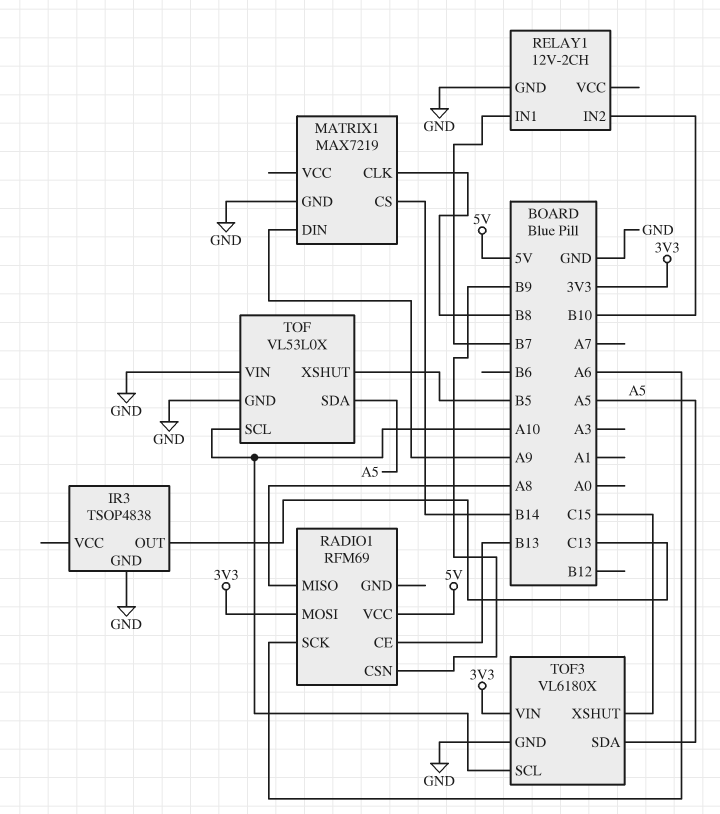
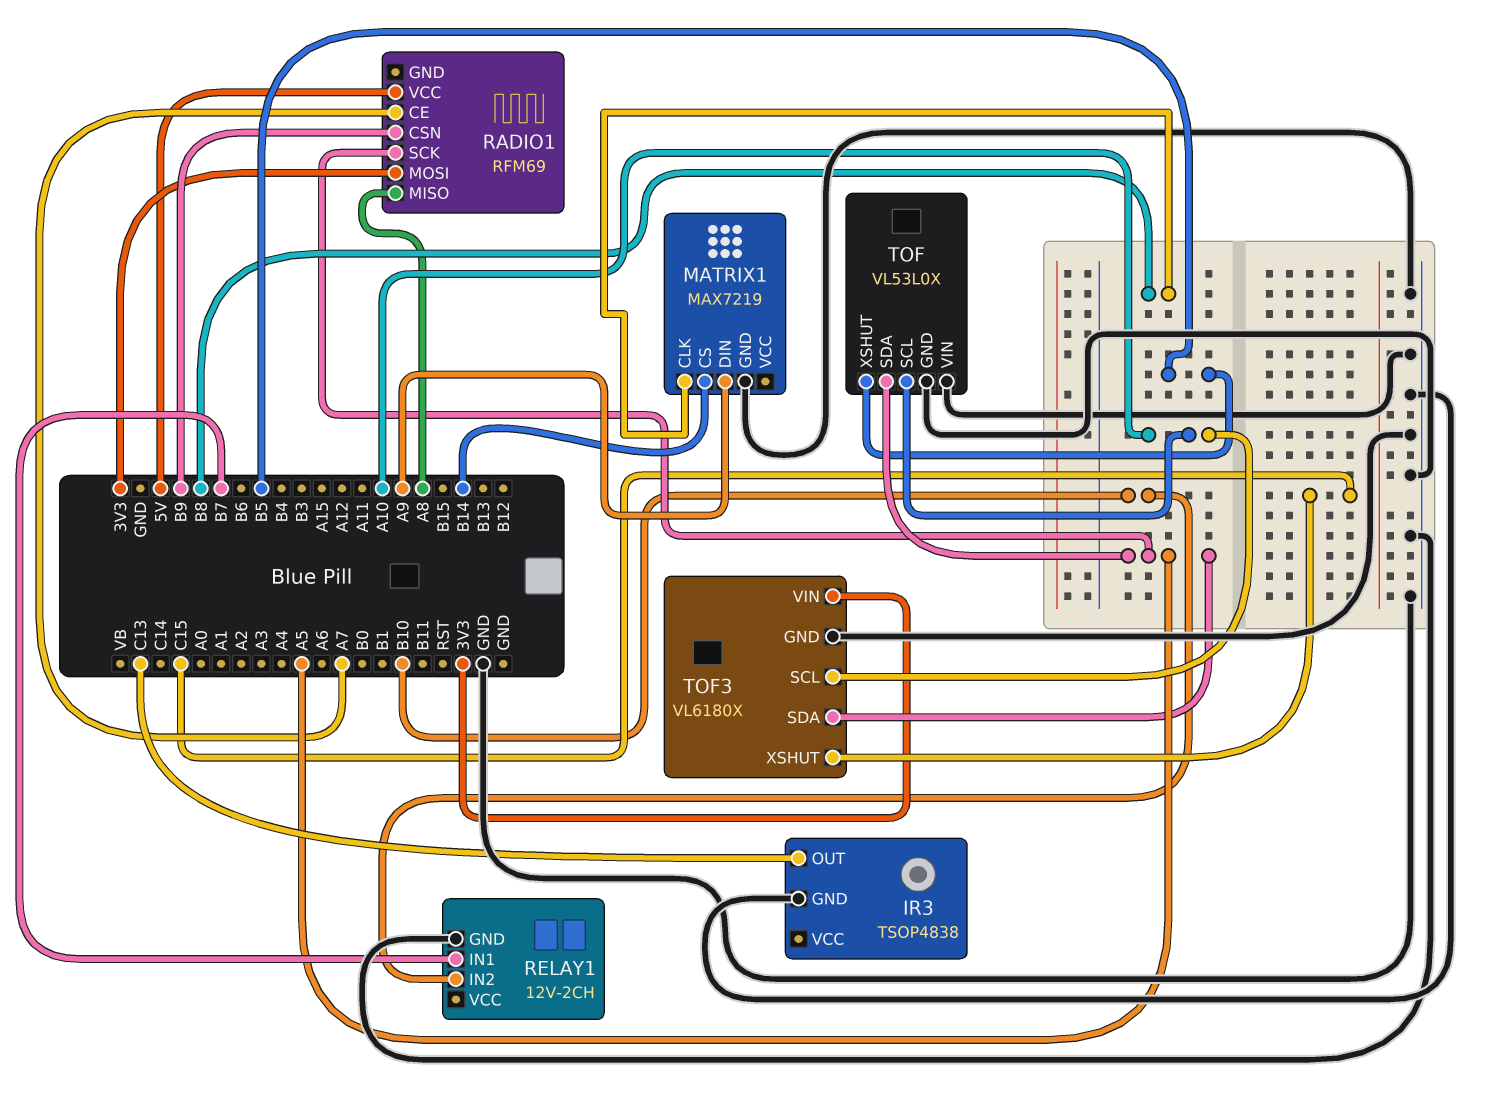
RADIO1 pin CE: B13 -> A7
RADIO1 pin SCK: A6 -> A5

